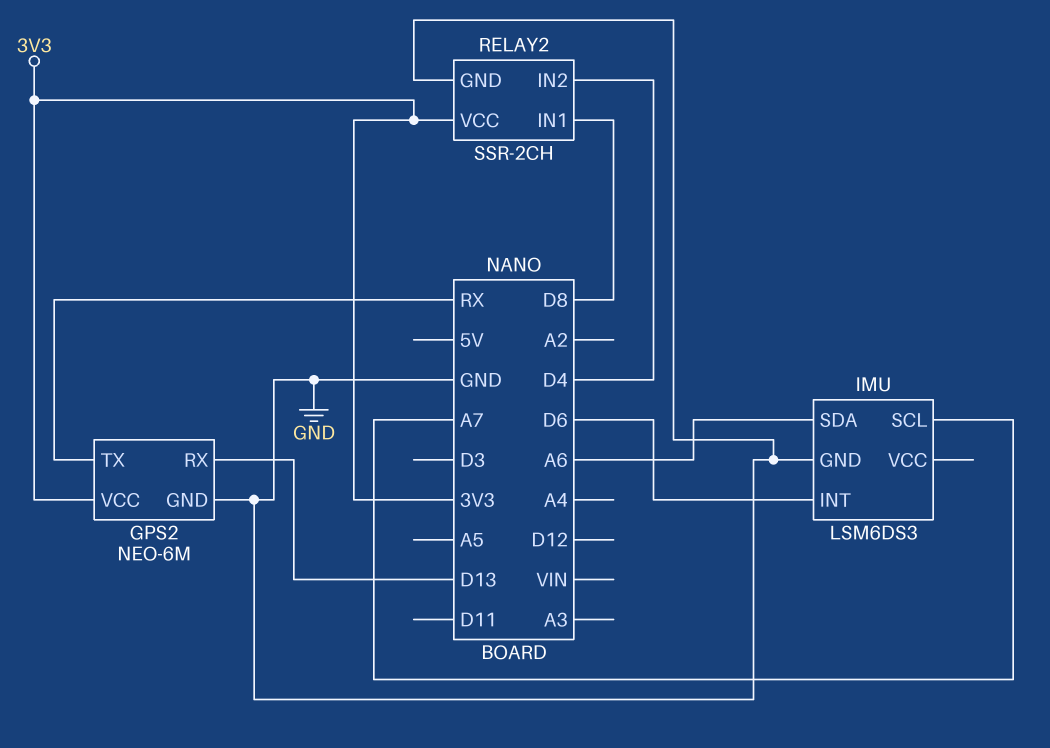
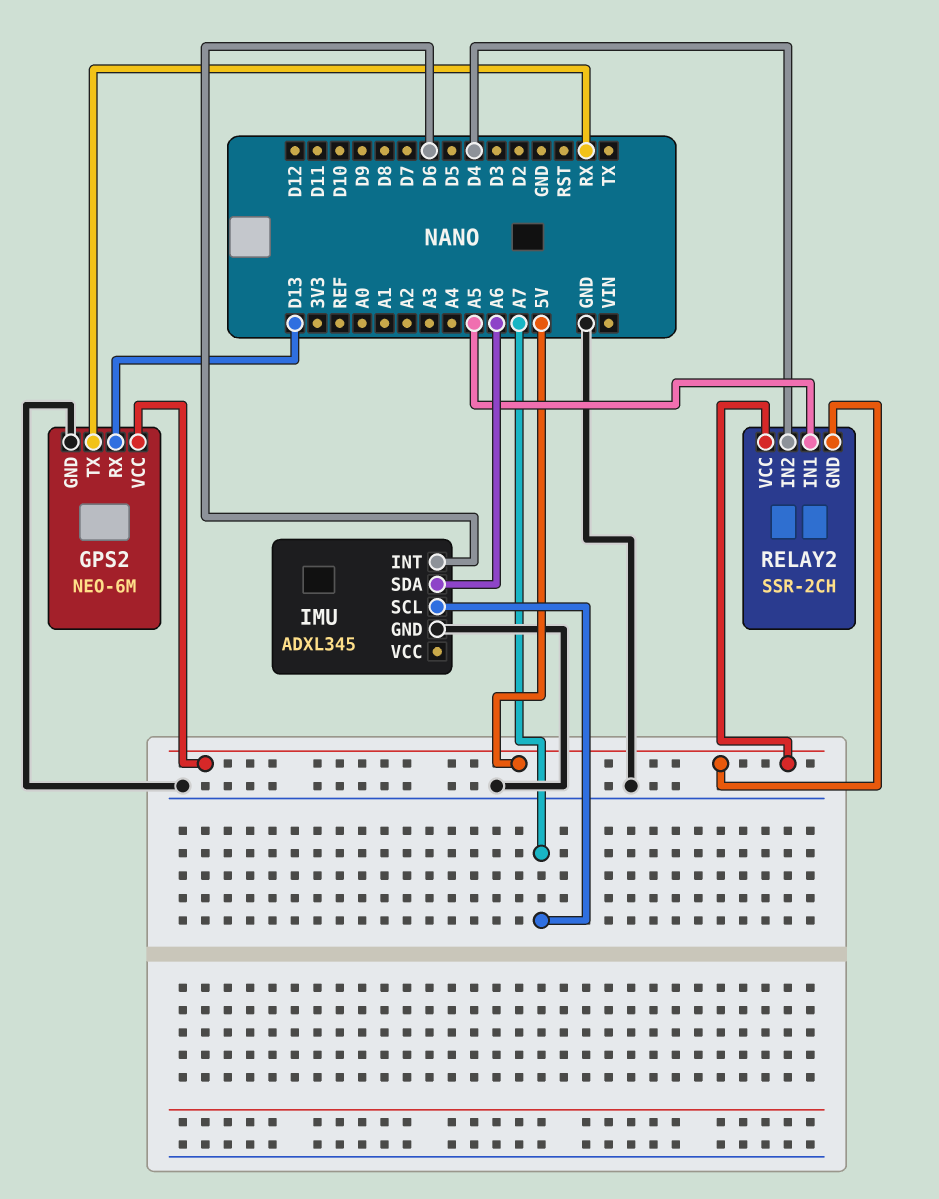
GPS2 pin VCC: 3V3 -> 5V
IMU: LSM6DS3 -> ADXL345
RELAY2 pin GND: GND -> 5V
RELAY2 pin IN1: D8 -> A5
RELAY2 pin VCC: 3V3 -> 5V

